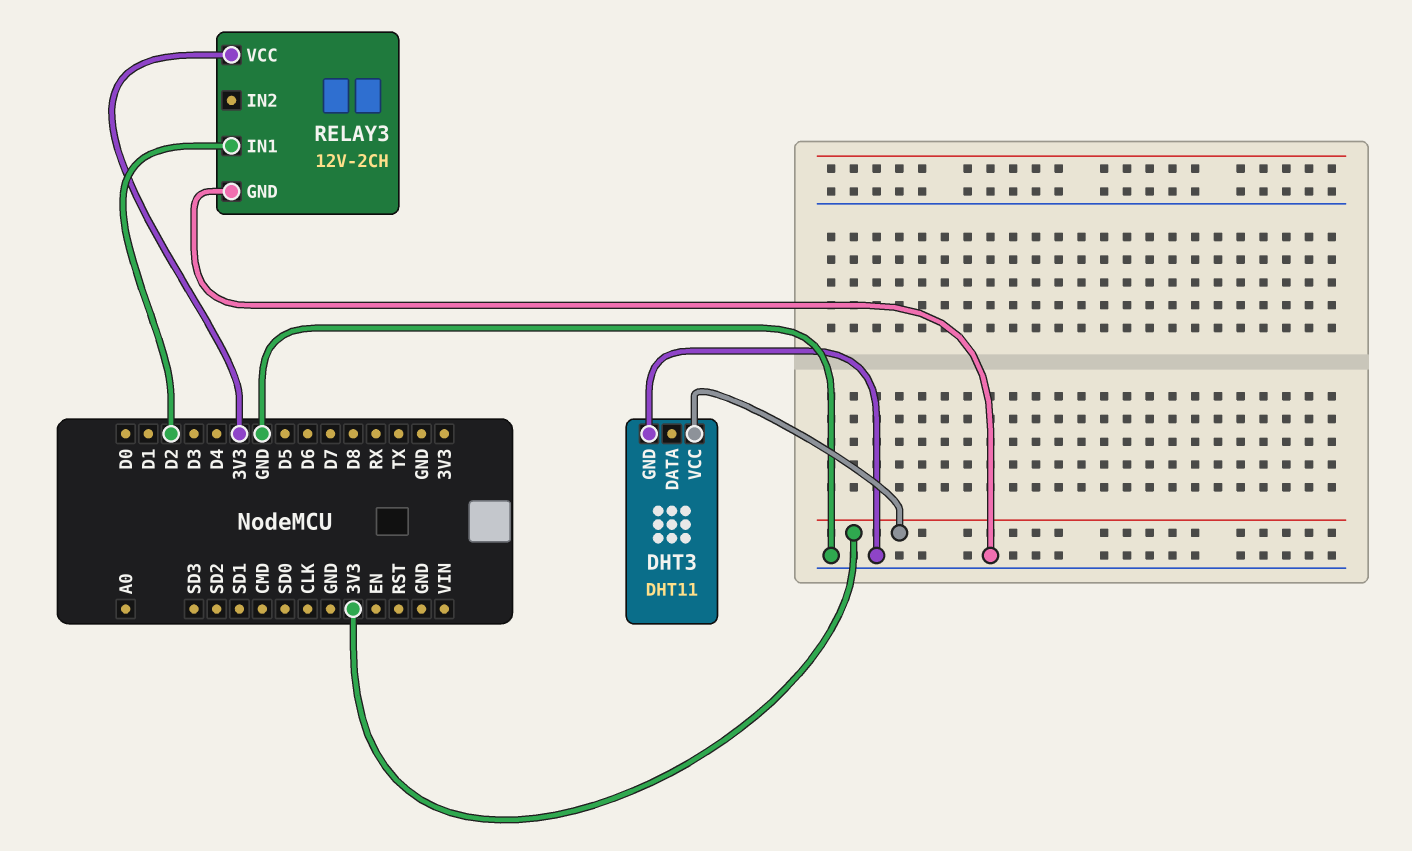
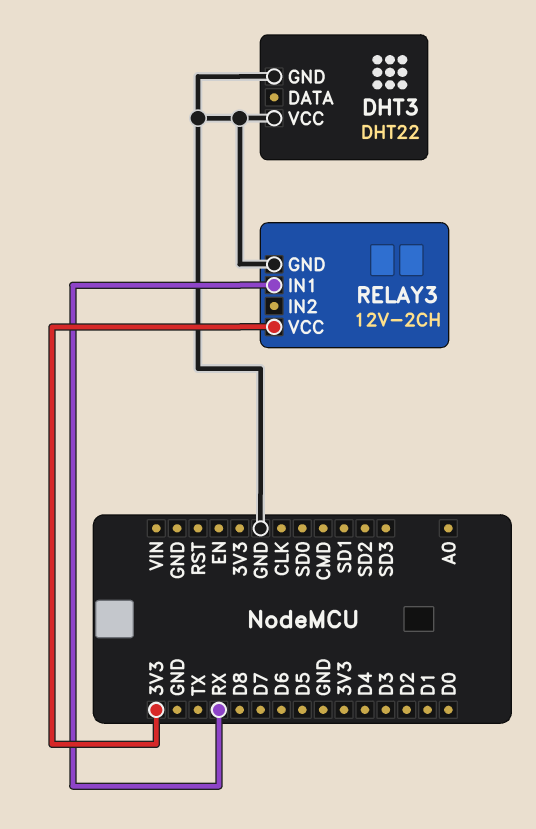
DHT3: DHT11 -> DHT22
DHT3 pin VCC: 3V3 -> GND
RELAY3 pin IN1: D2 -> RX

